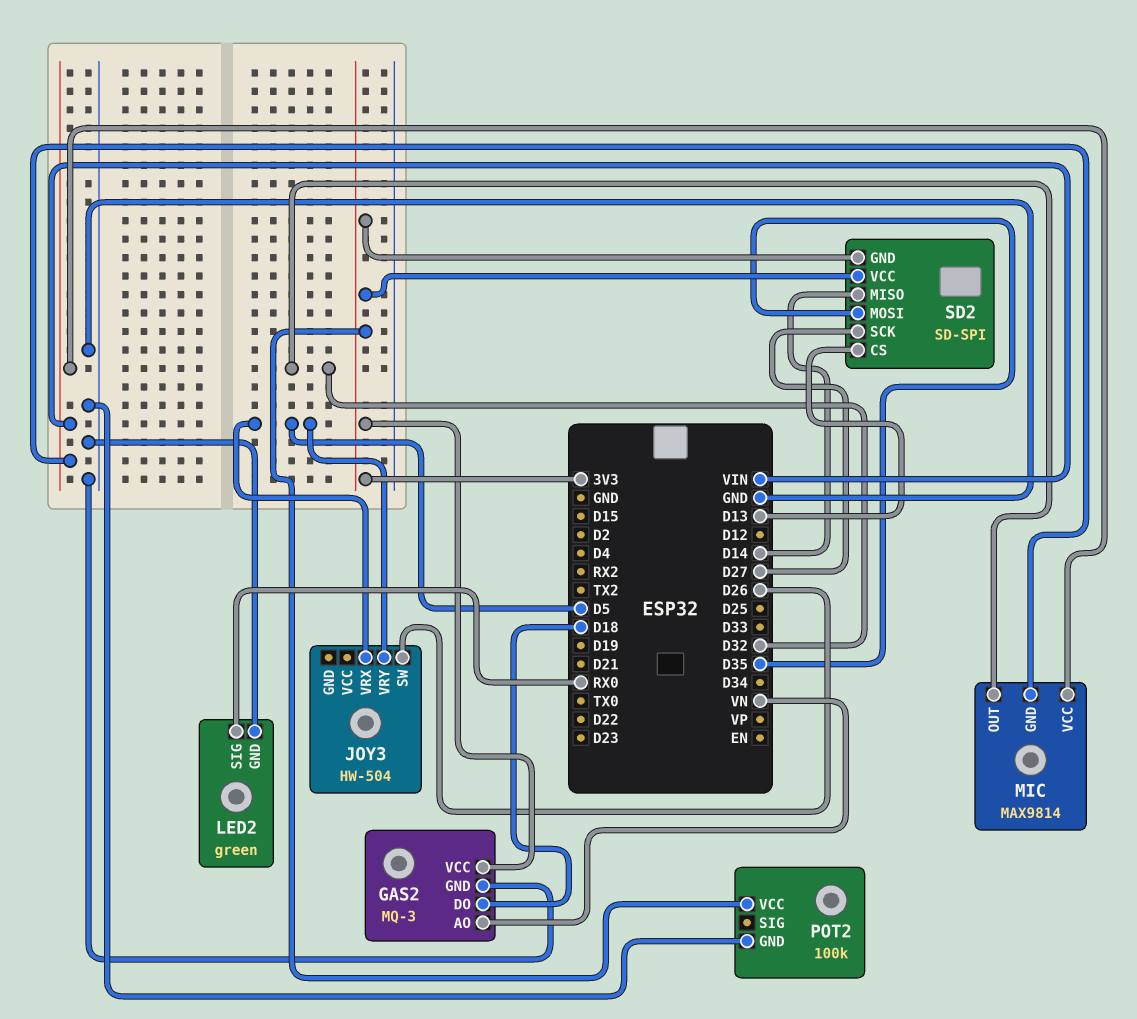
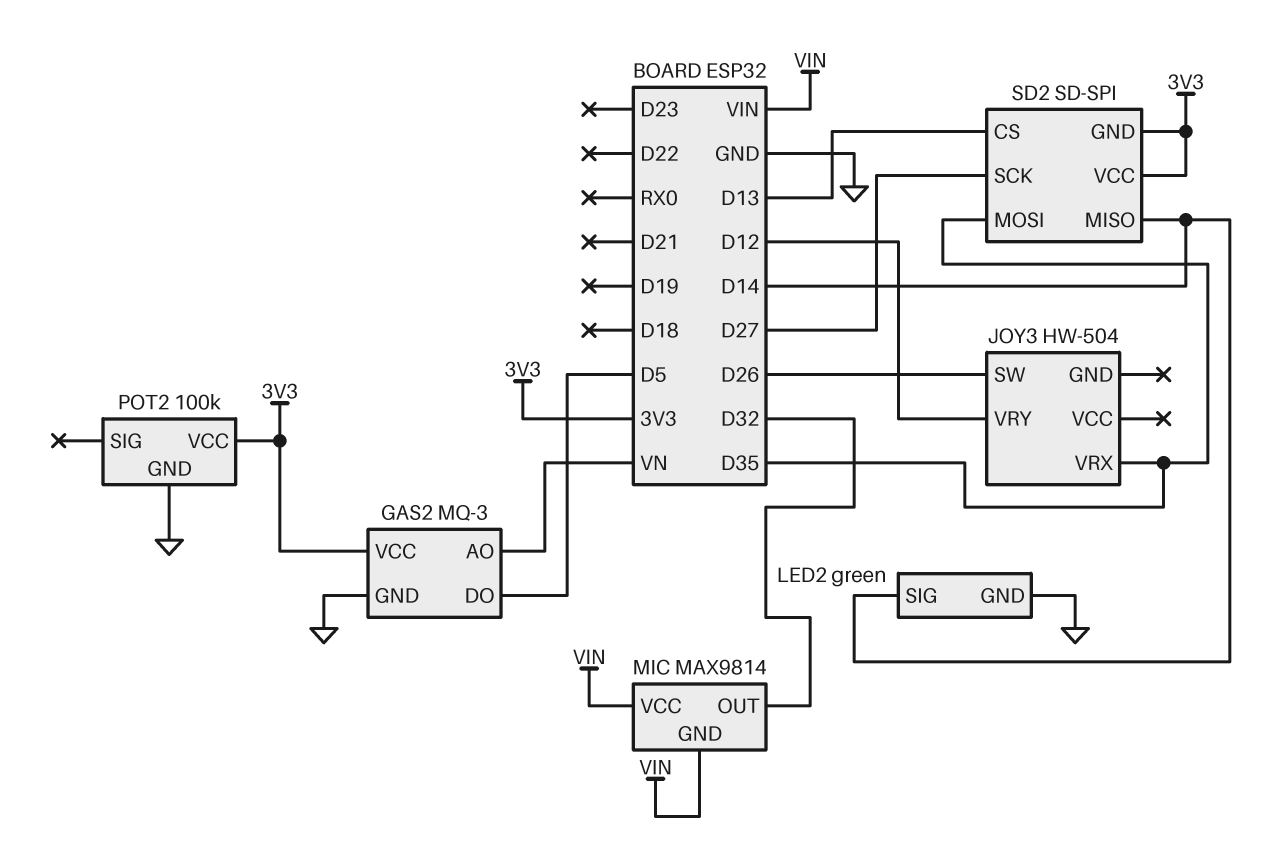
GAS2 pin DO: D18 -> D5
JOY3 pin VRX: D5 -> D35
JOY3 pin VRY: D5 -> D12
LED2 pin SIG: RX0 -> D14

